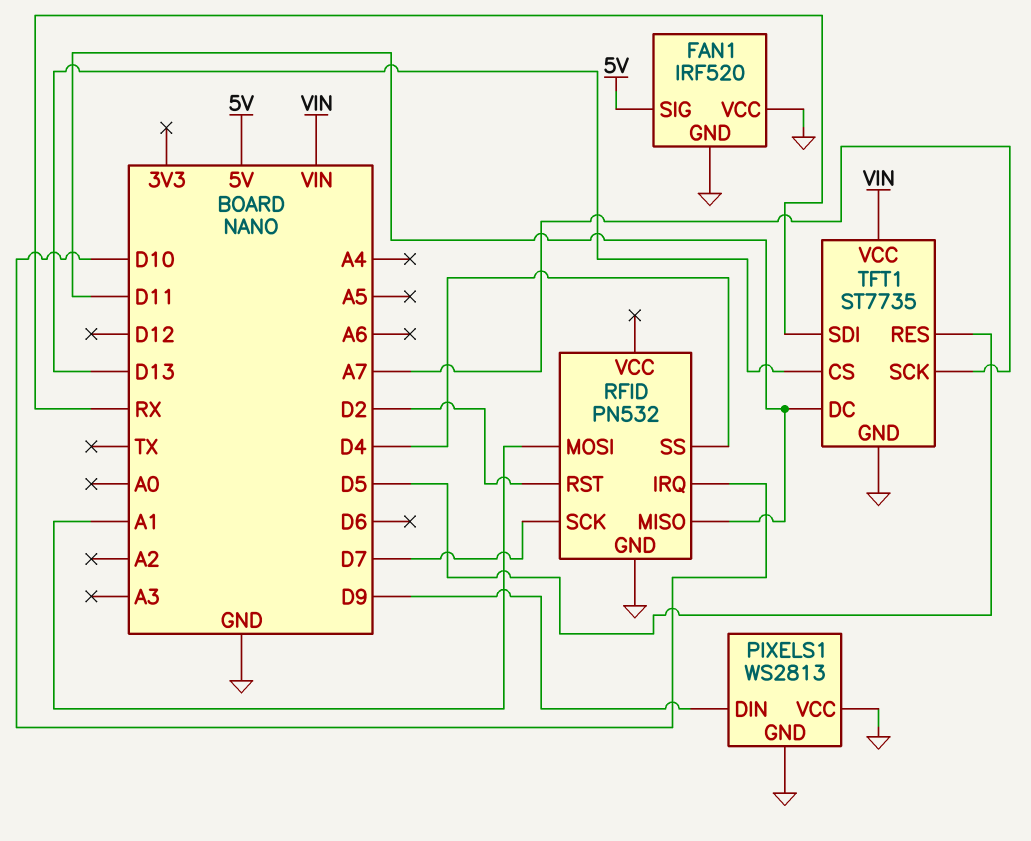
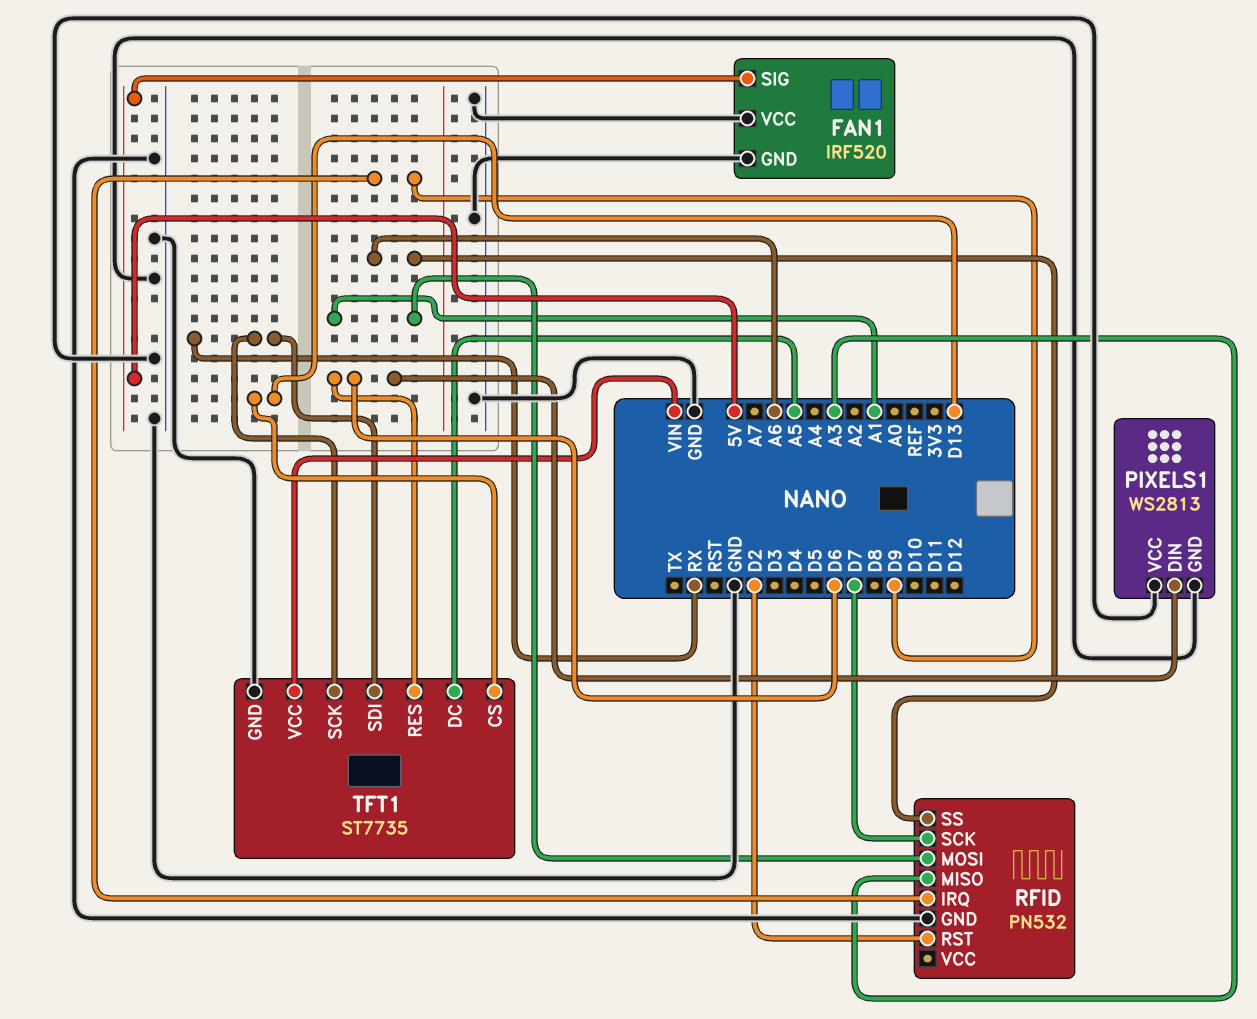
PIXELS1 pin DIN: D9 -> D6
RFID pin IRQ: D10 -> D9
RFID pin MISO: D11 -> A3
RFID pin SS: D4 -> A6
TFT1 pin DC: D11 -> A5
TFT1 pin RES: D5 -> D6
TFT1 pin SCK: A7 -> RX

